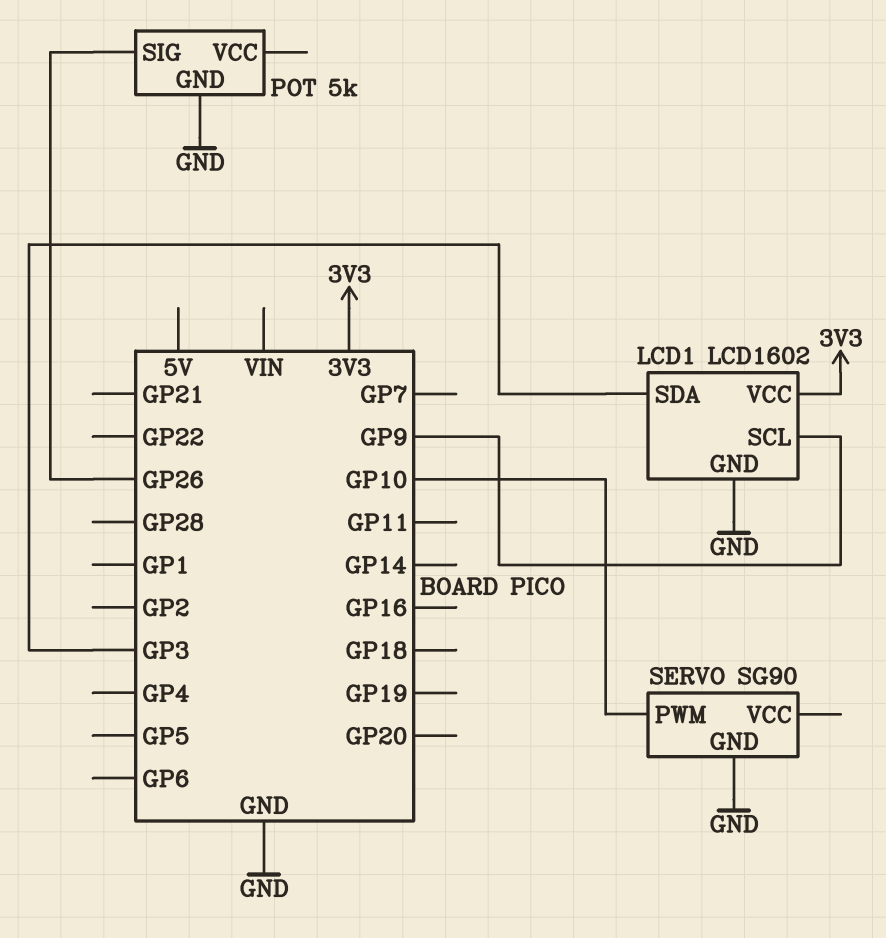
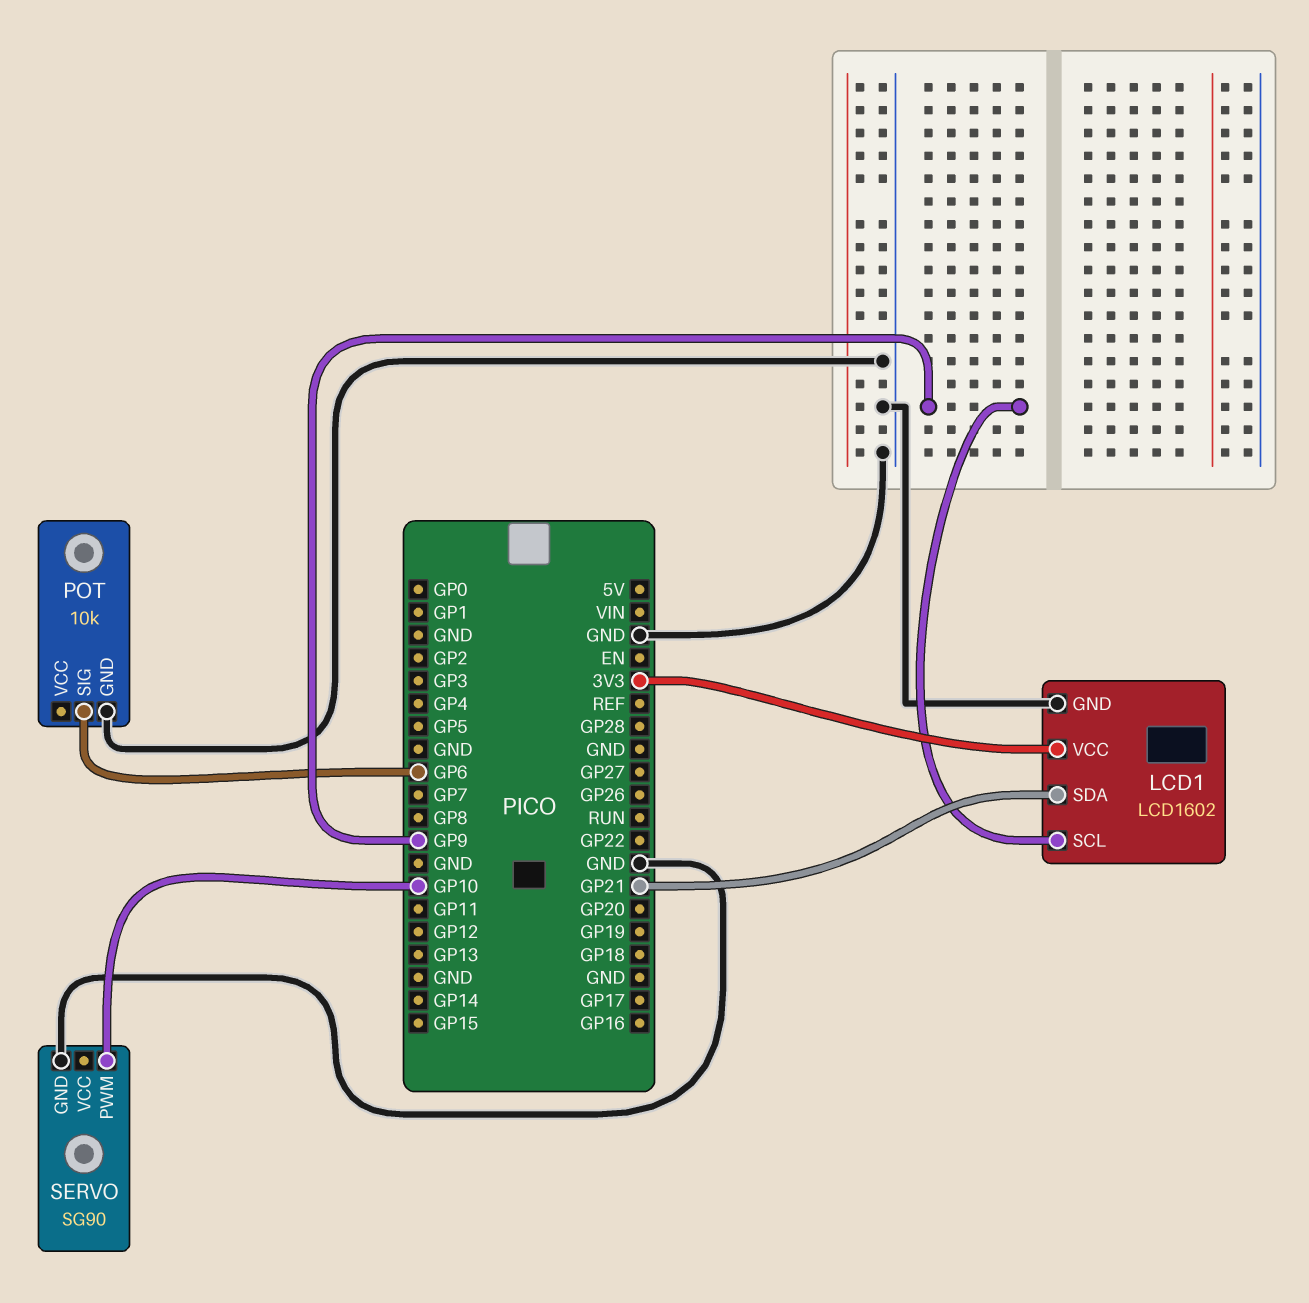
LCD1 pin SDA: GP3 -> GP21
POT: 5k -> 10k
POT pin SIG: GP26 -> GP6

